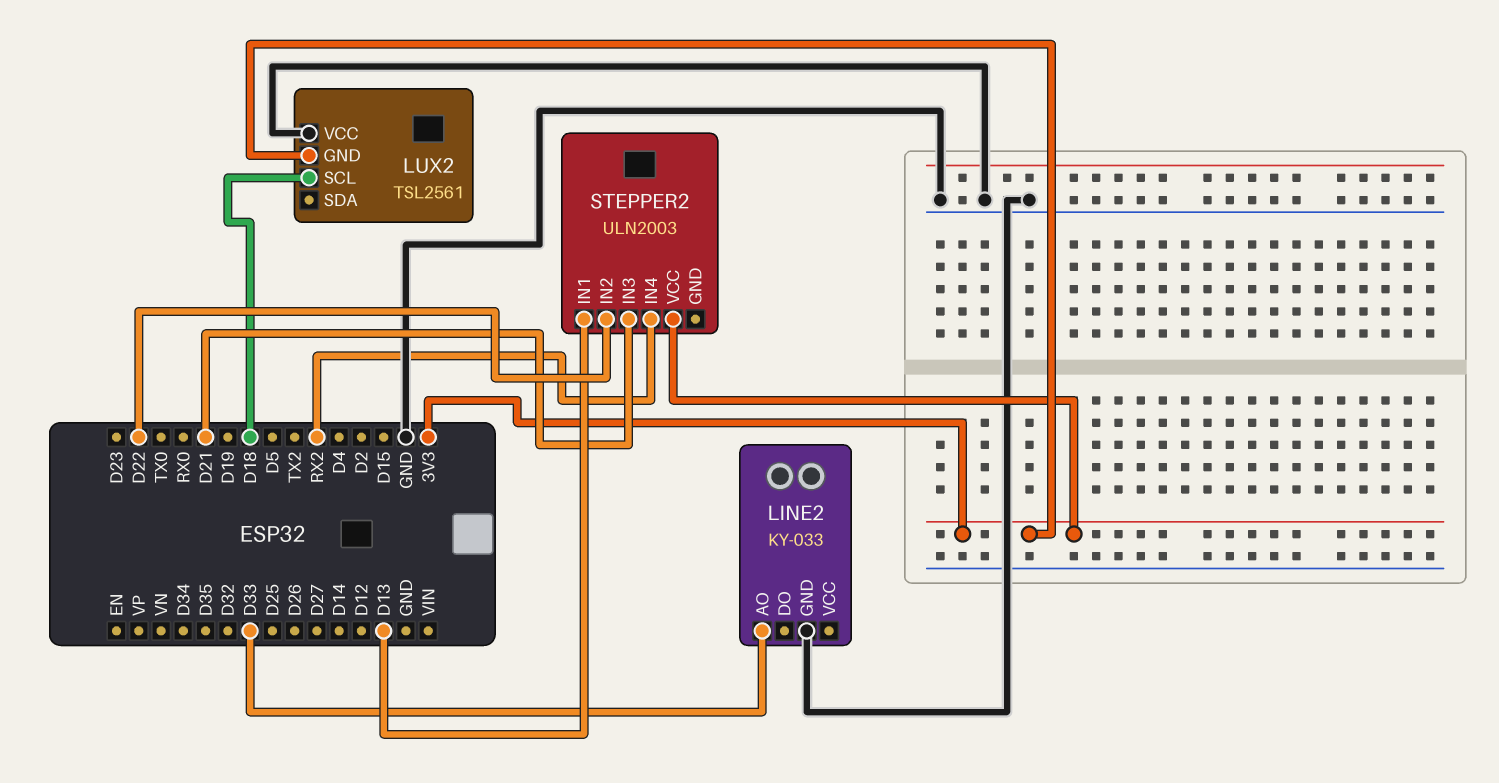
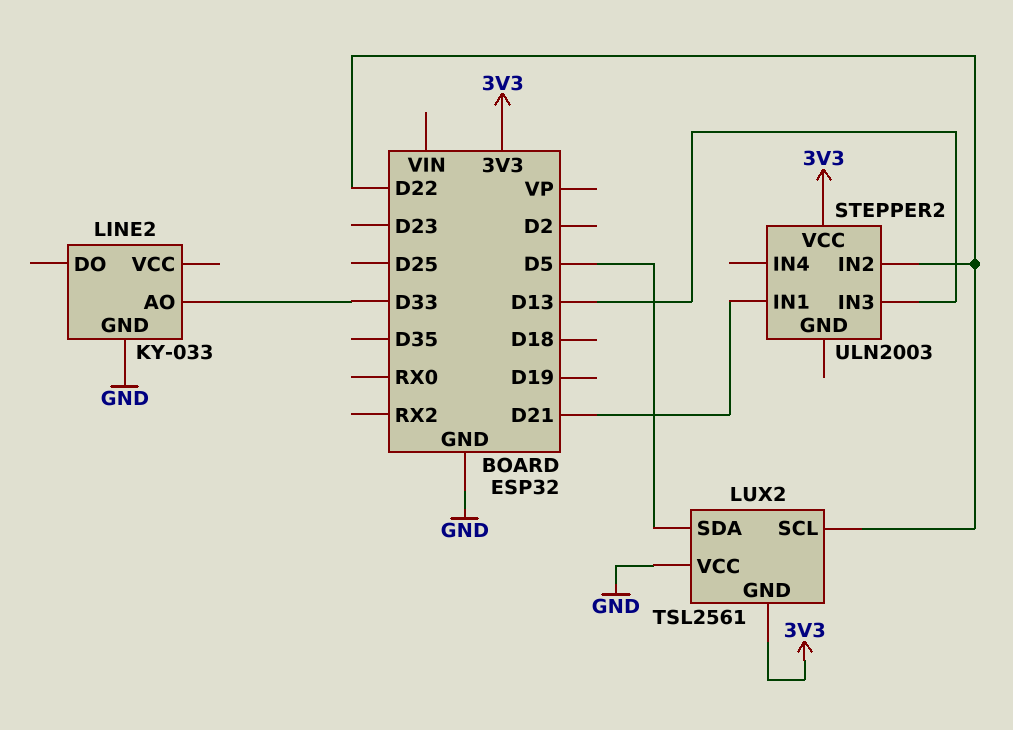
LUX2 pin SCL: D18 -> D22
LUX2 pin SDA: none -> D5
STEPPER2 pin IN1: D13 -> D21
STEPPER2 pin IN3: D21 -> D13
STEPPER2 pin IN4: RX2 -> none

